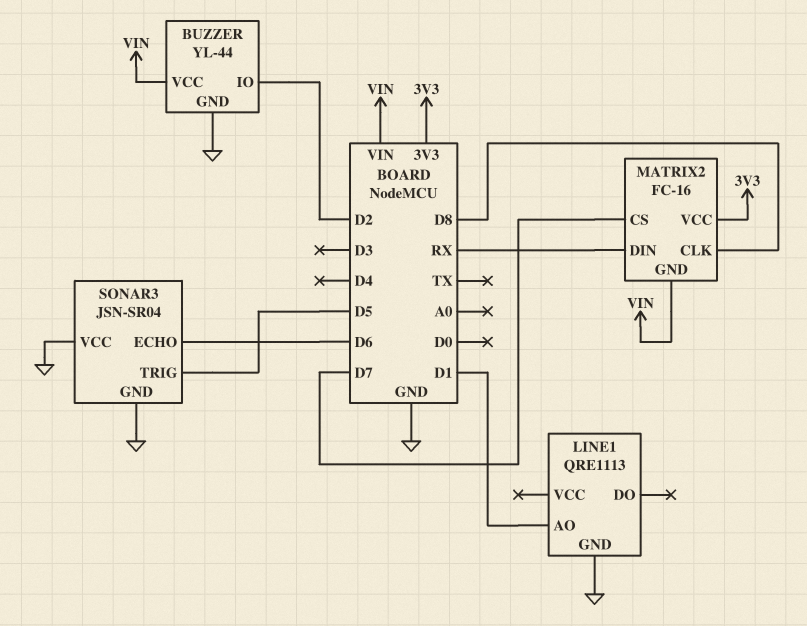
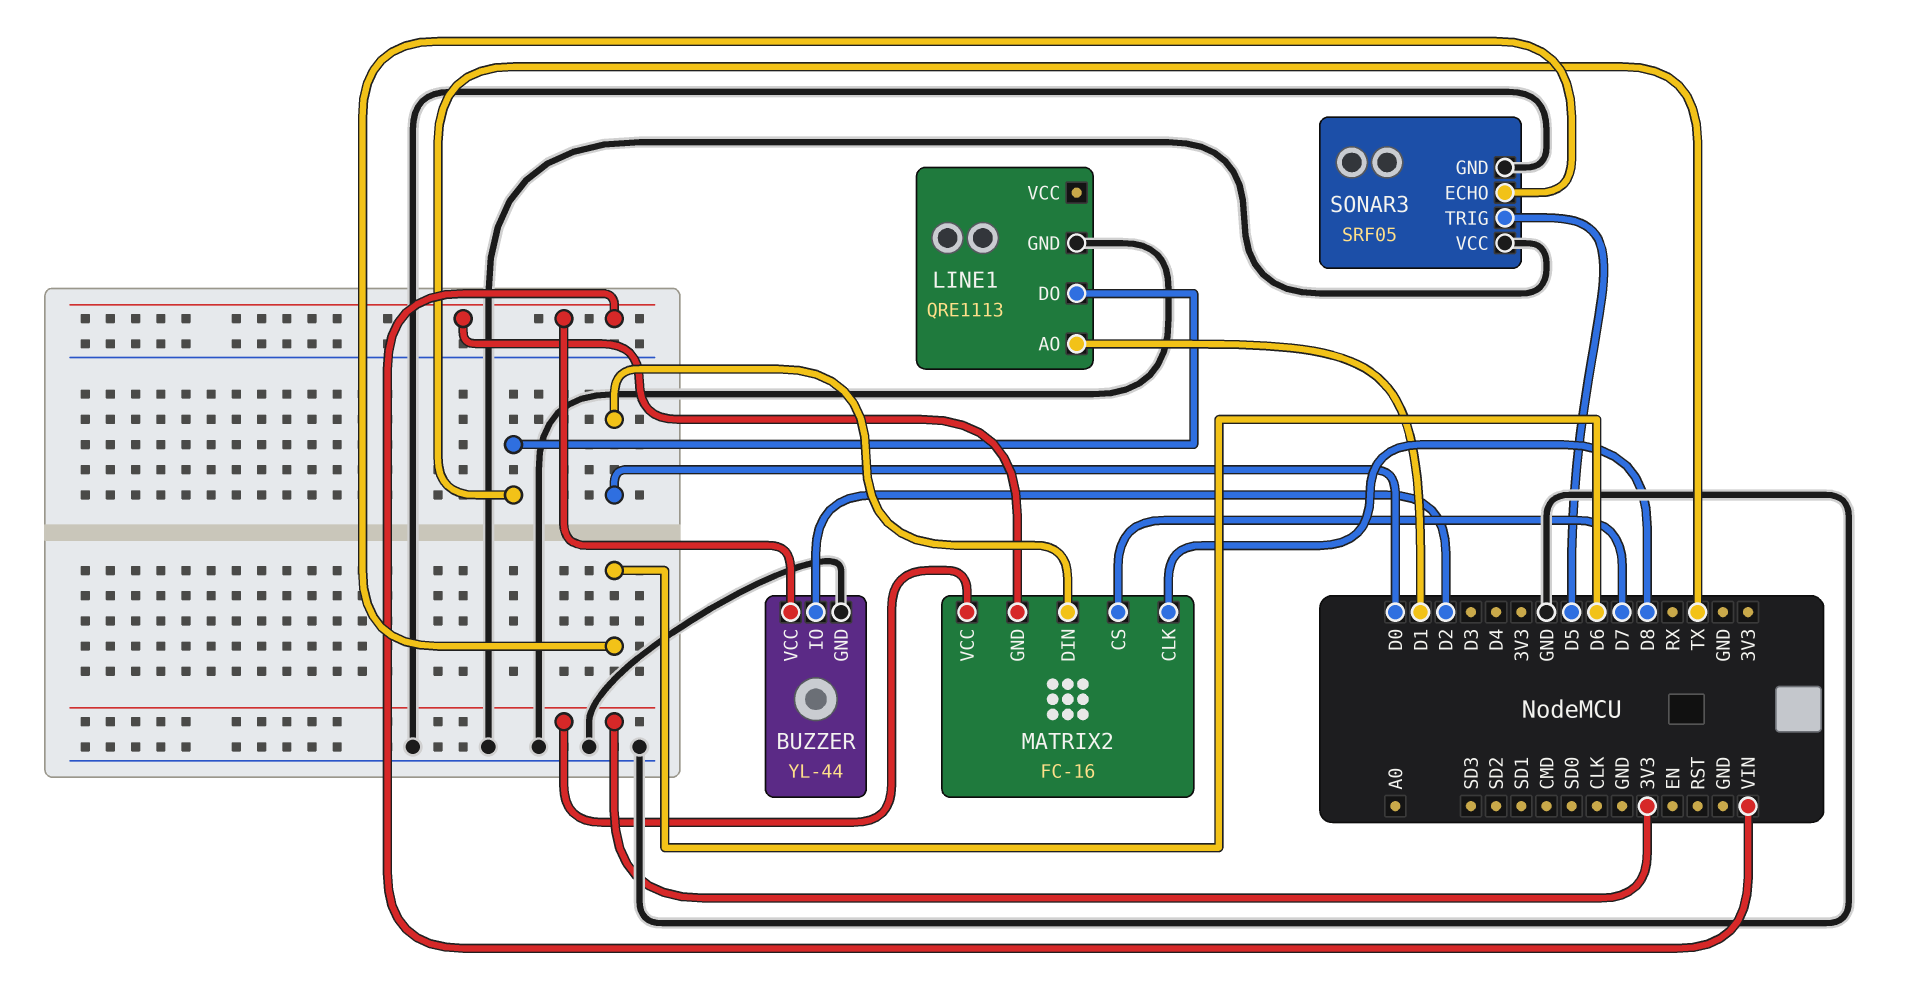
LINE1 pin DO: none -> TX
MATRIX2 pin DIN: RX -> D0
SONAR3: JSN-SR04 -> SRF05

